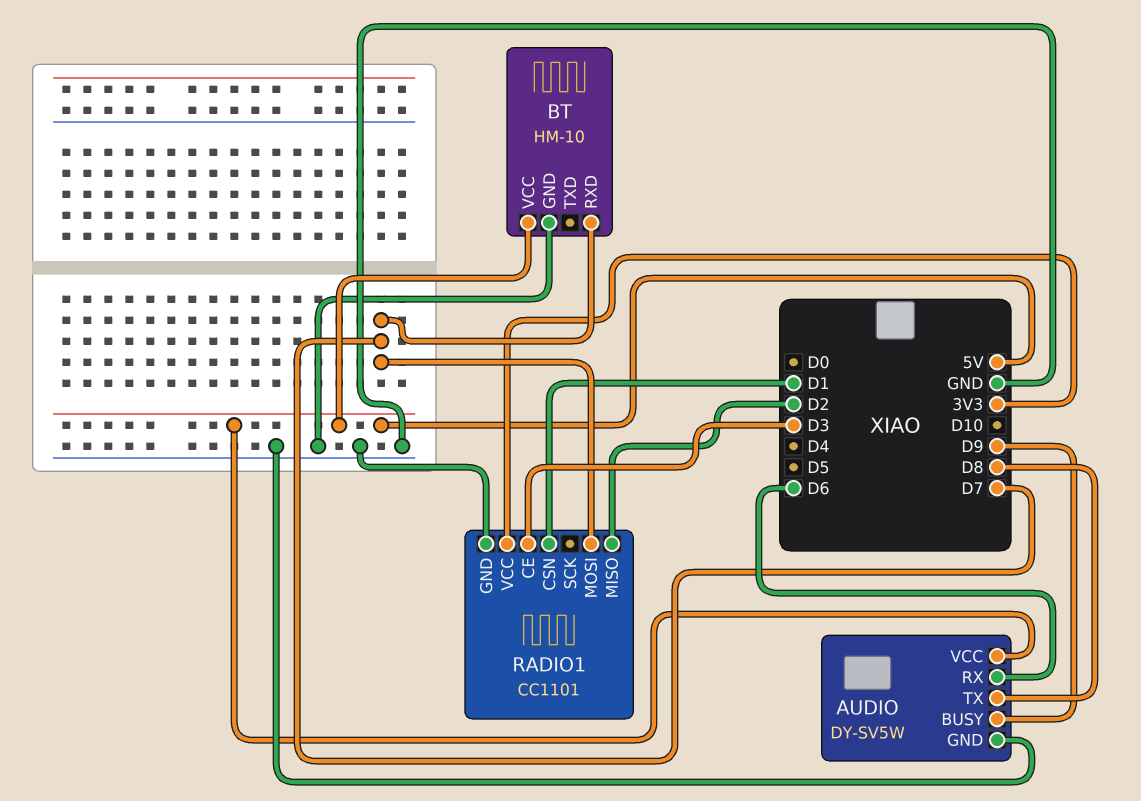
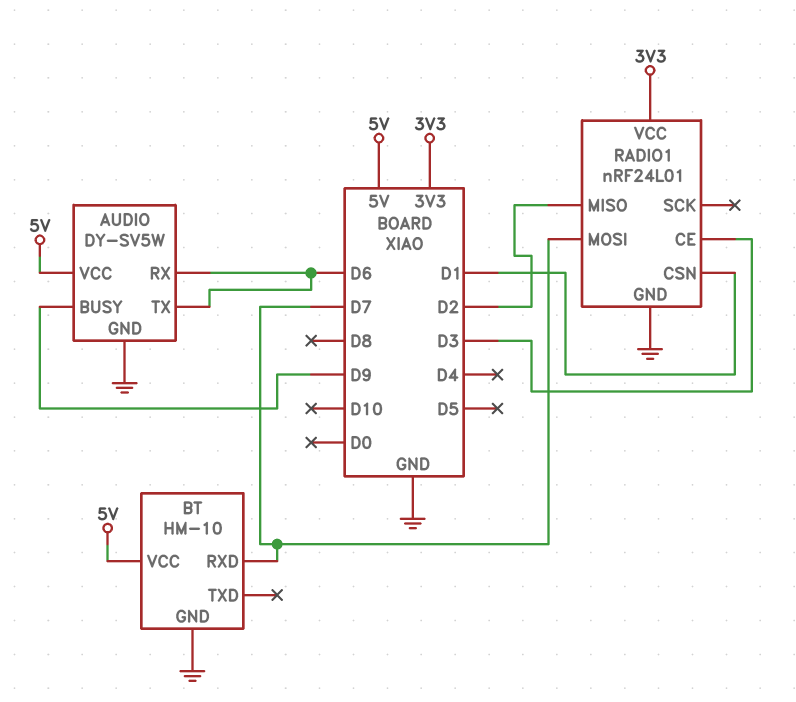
AUDIO pin TX: D8 -> D6
RADIO1: CC1101 -> nRF24L01

